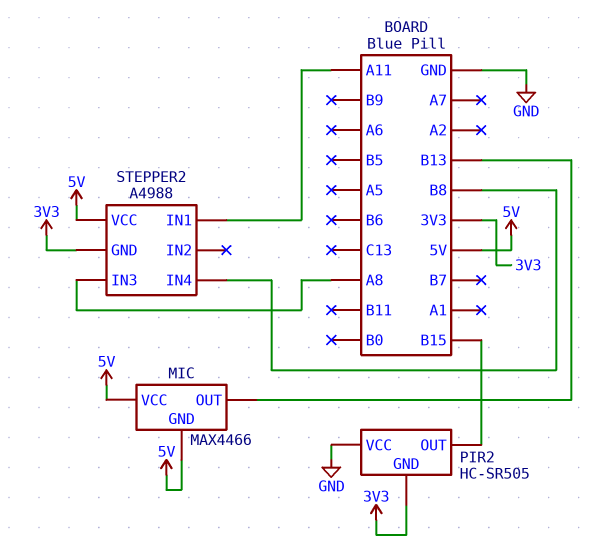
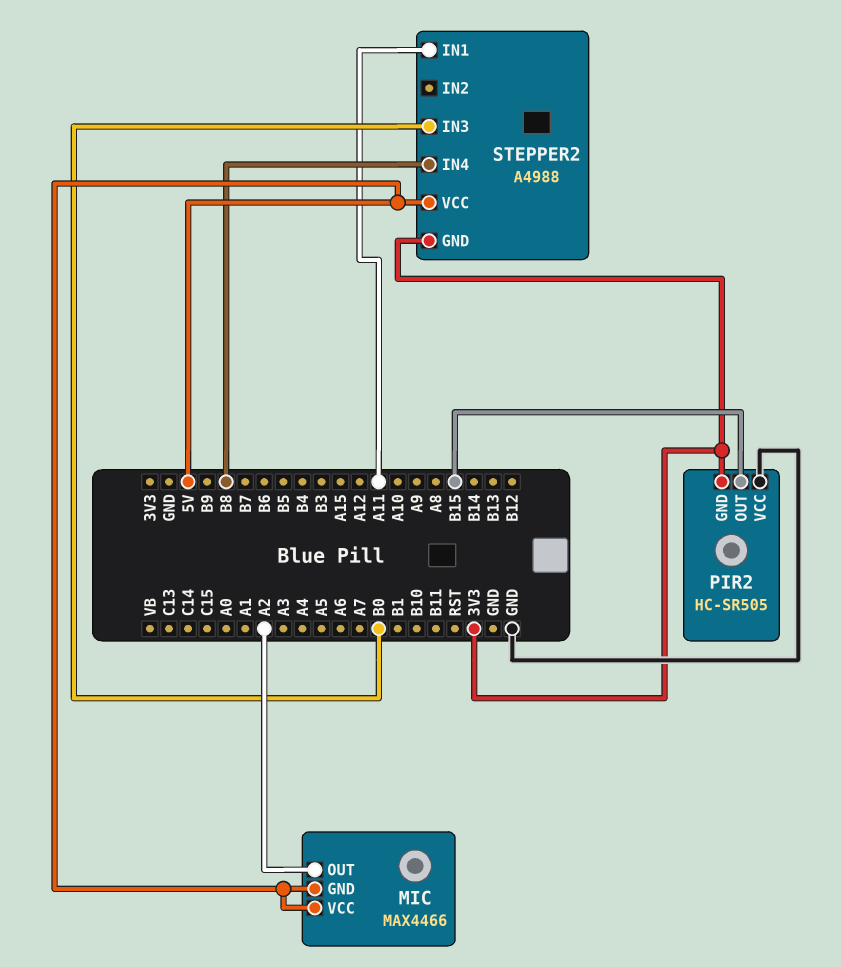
MIC pin OUT: B13 -> A2
STEPPER2 pin IN3: A8 -> B0

